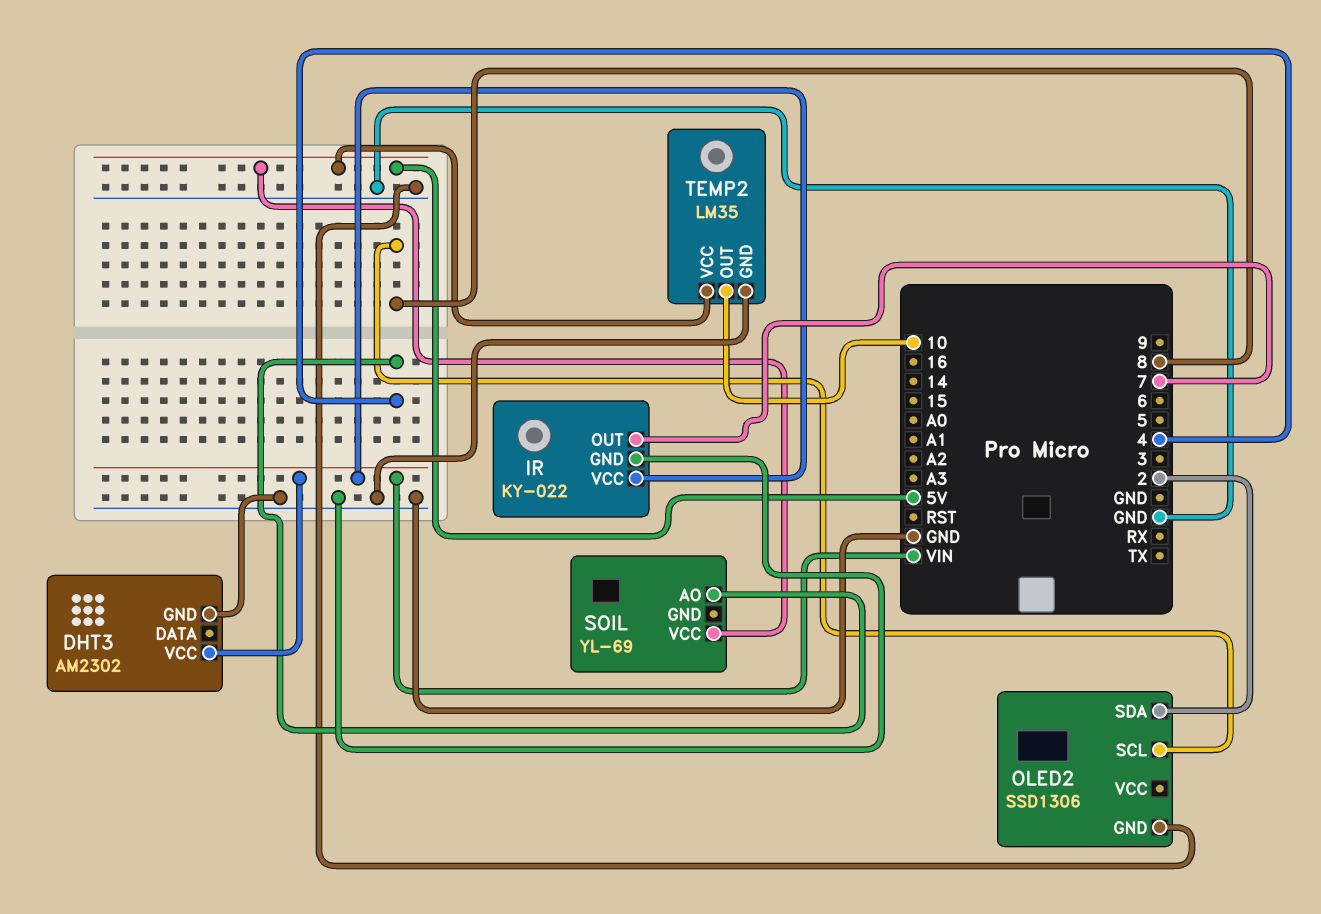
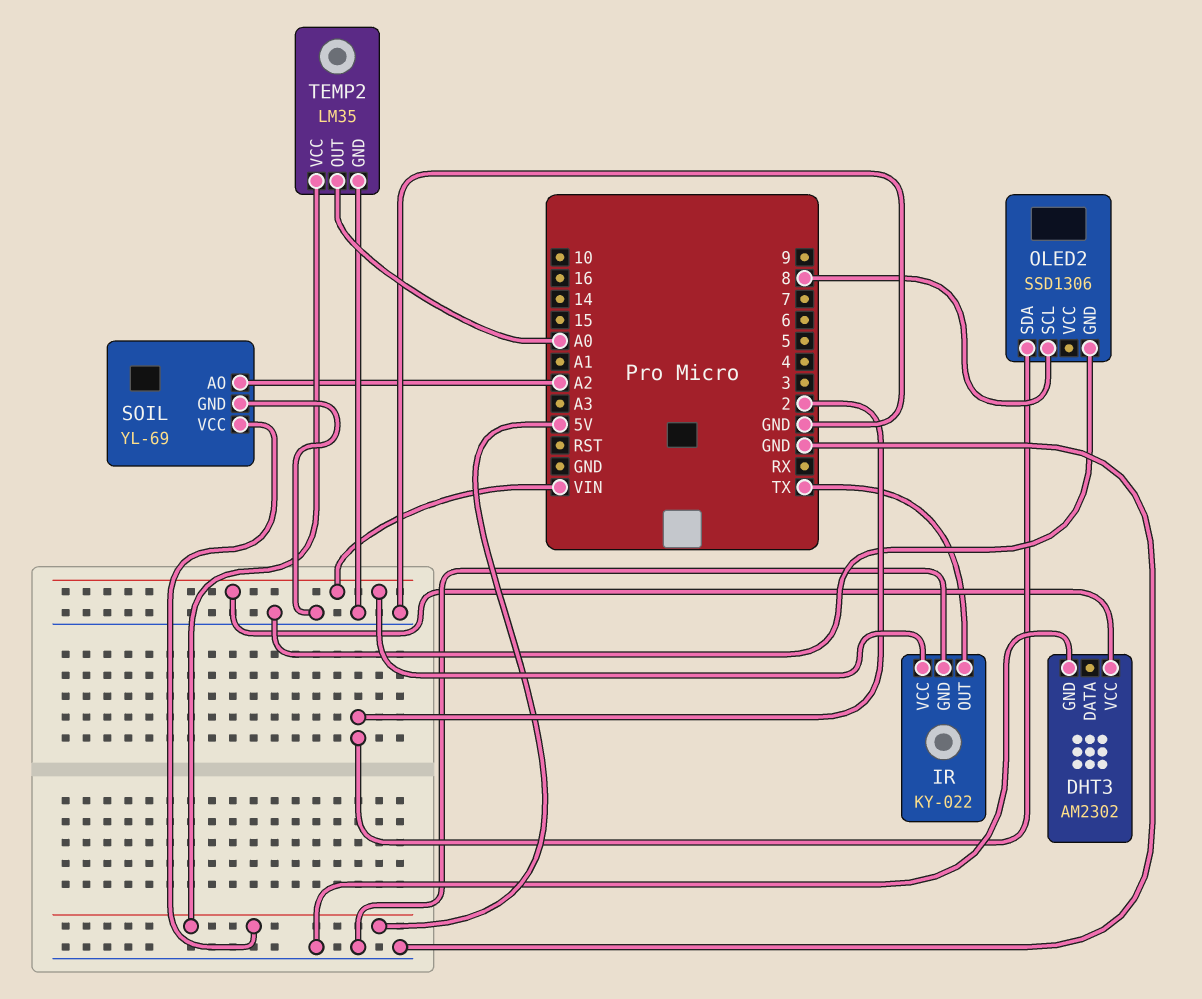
IR pin OUT: 7 -> TX
SOIL pin AO: 4 -> A2
SOIL pin GND: none -> GND
TEMP2 pin OUT: 10 -> A0

